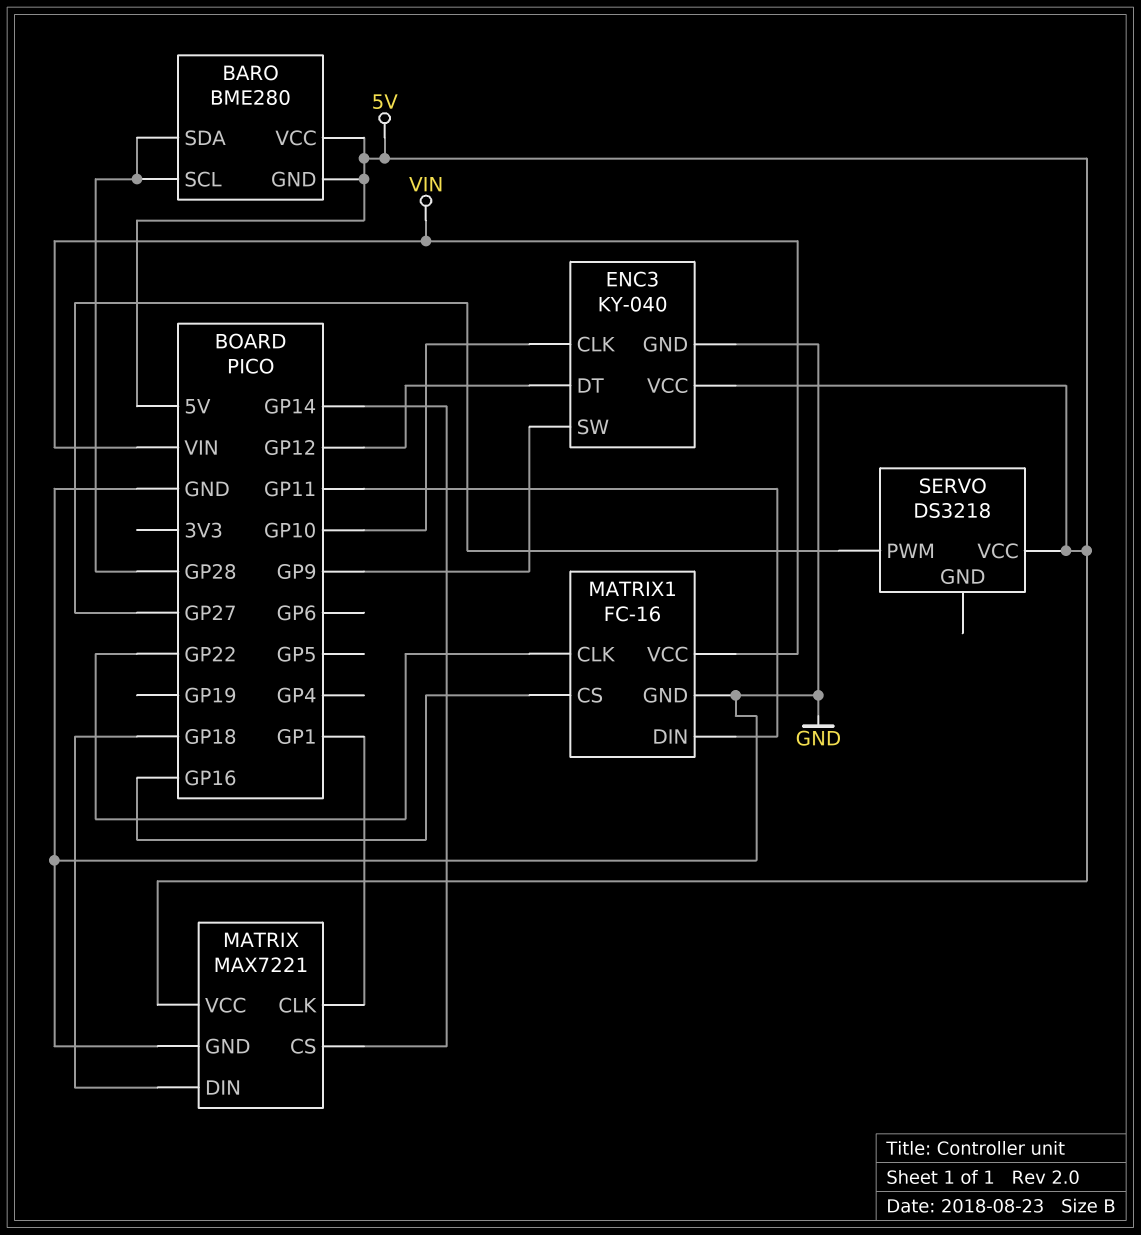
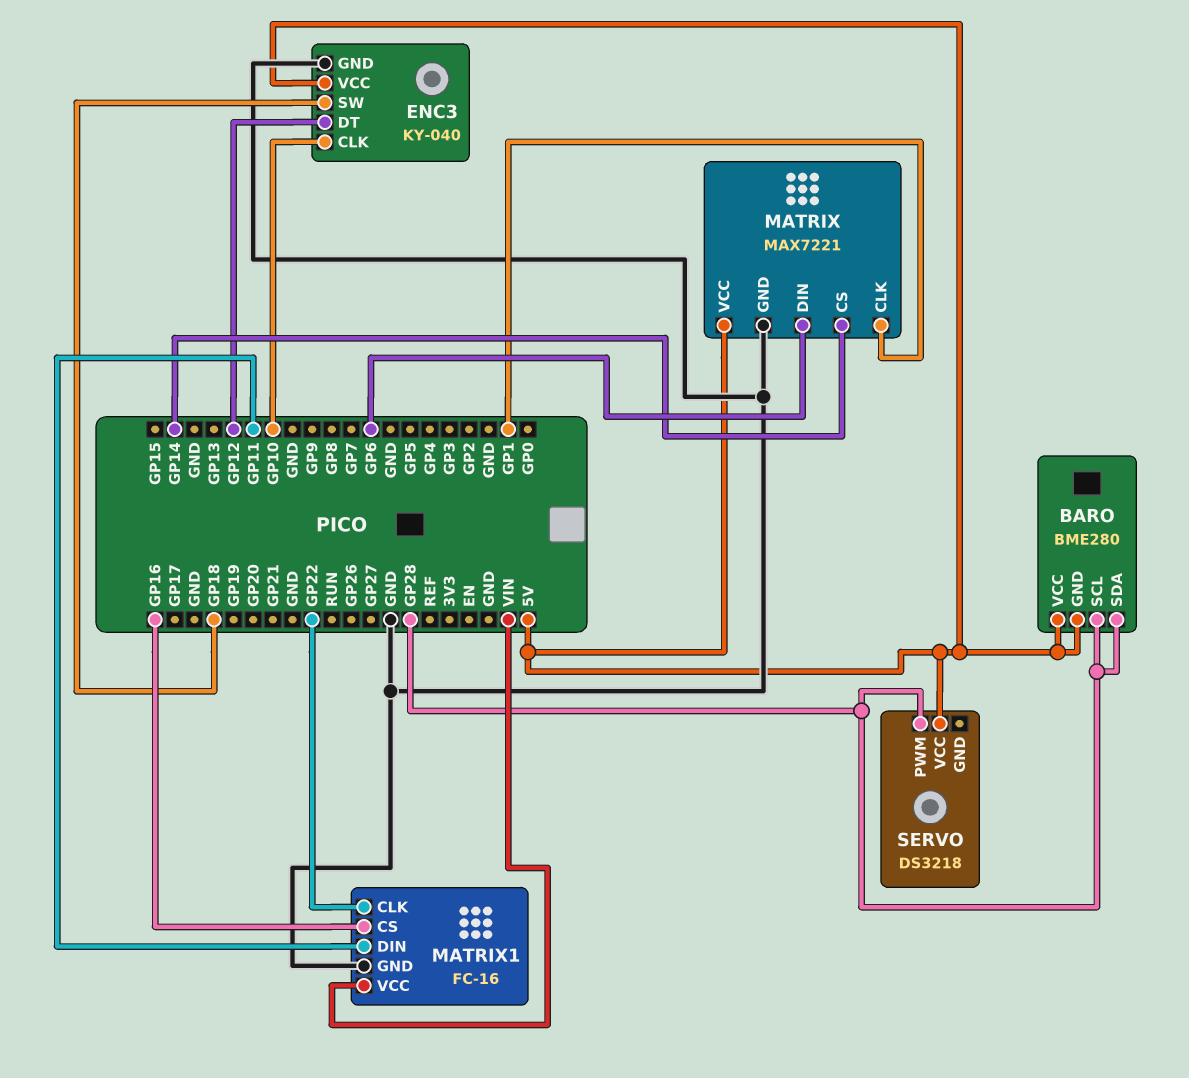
ENC3 pin SW: GP9 -> GP18
MATRIX pin DIN: GP18 -> GP6
SERVO pin PWM: GP27 -> GP28

